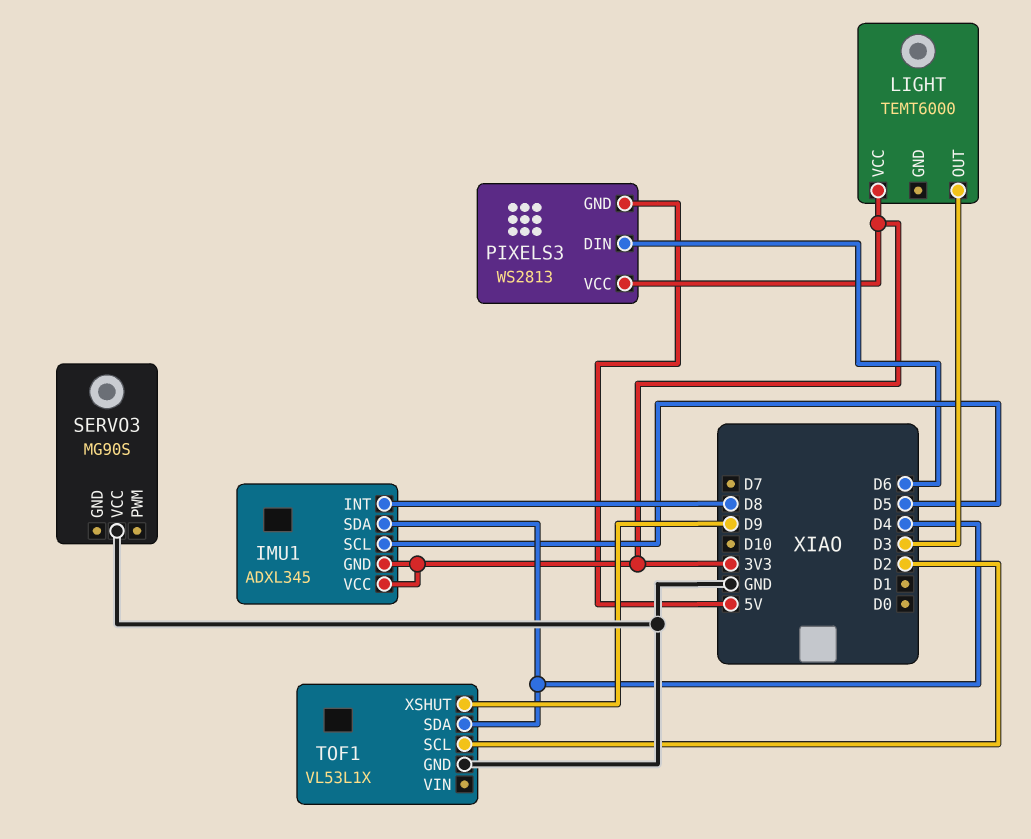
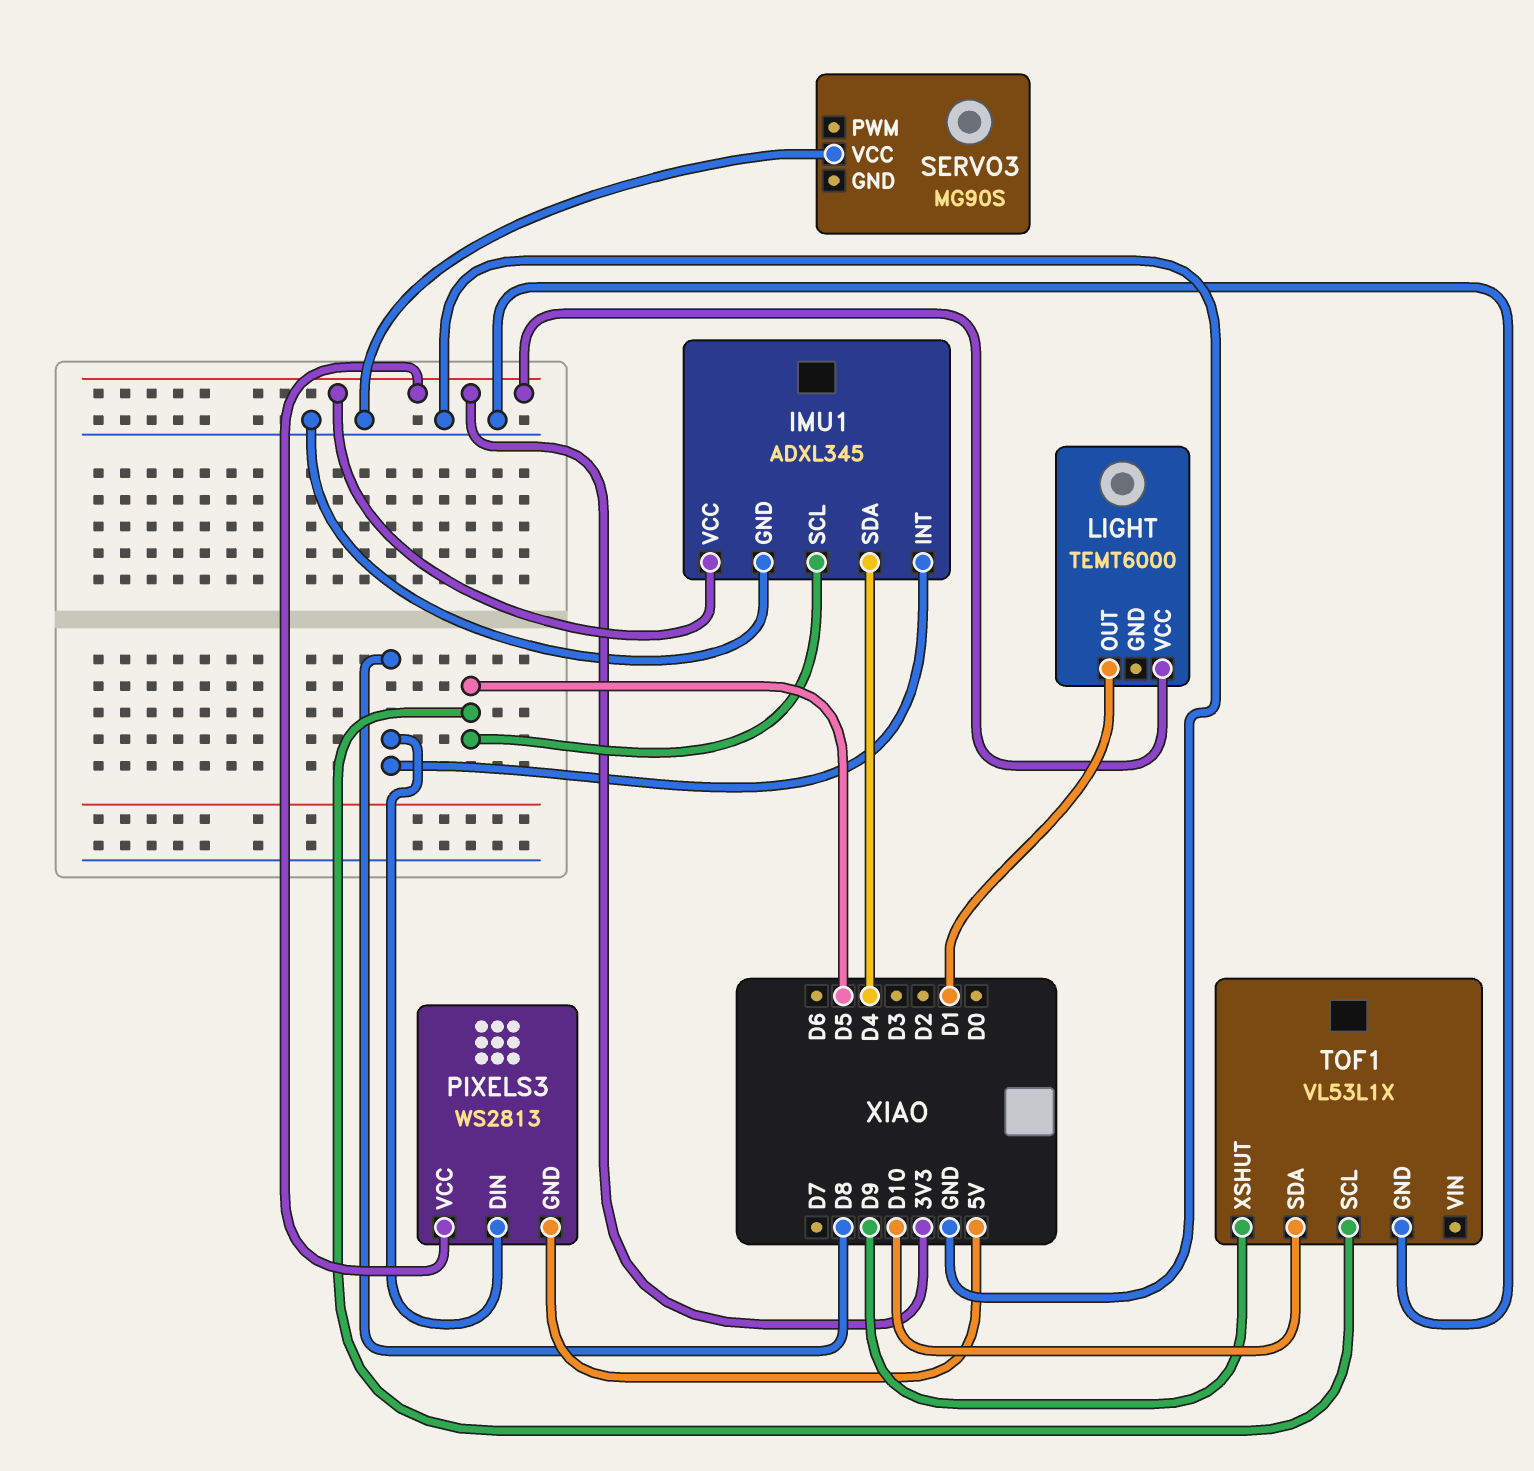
IMU1 pin GND: 3V3 -> GND
LIGHT pin OUT: D3 -> D1
PIXELS3 pin DIN: D6 -> D8
TOF1 pin SCL: D2 -> D5
TOF1 pin SDA: D4 -> D10

